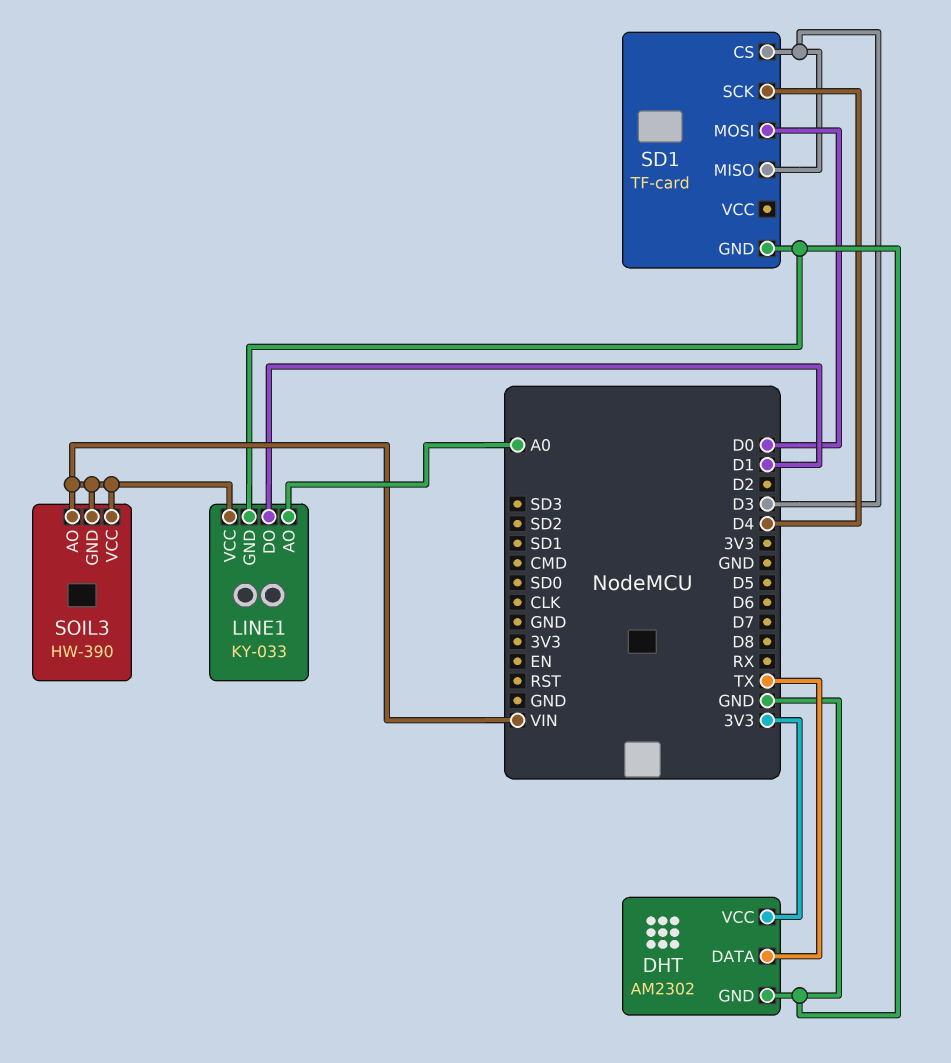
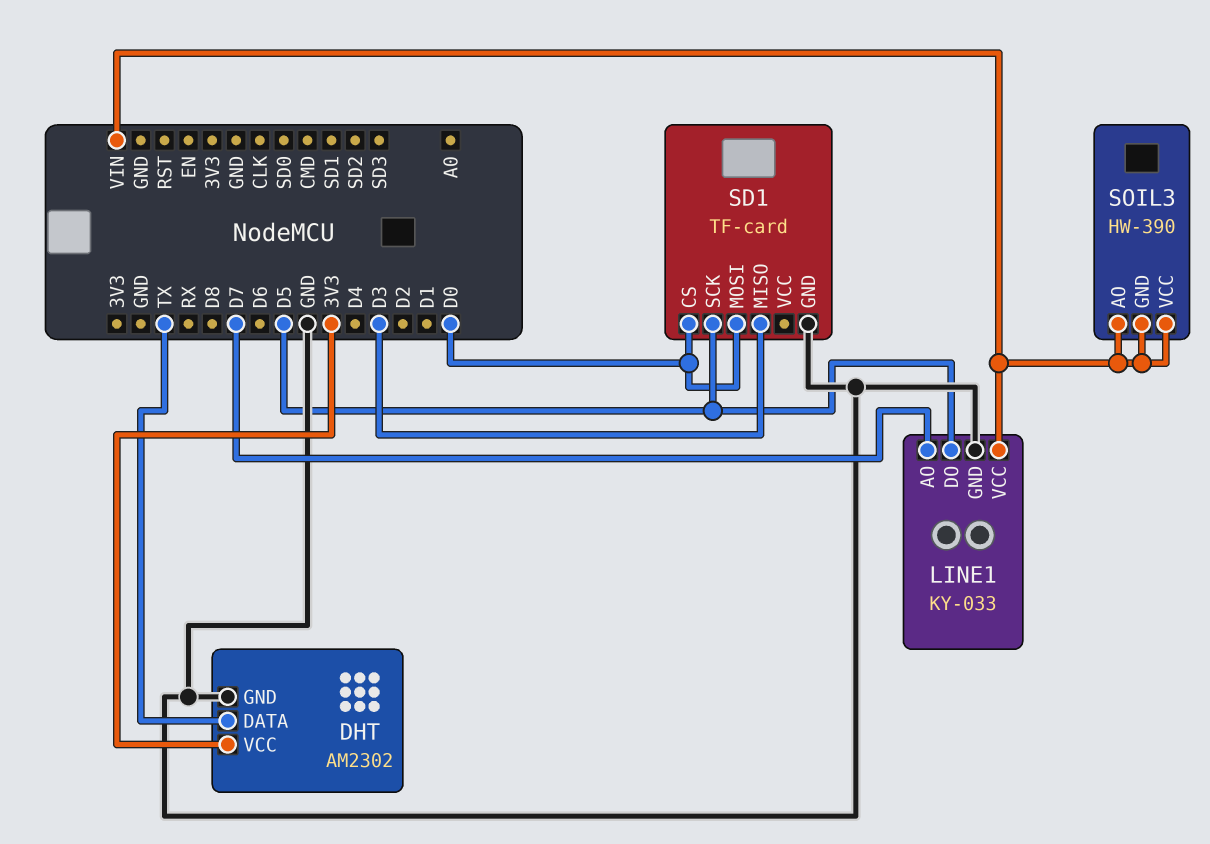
LINE1 pin AO: A0 -> D7
LINE1 pin DO: D1 -> D5
SD1 pin CS: D3 -> D0
SD1 pin SCK: D4 -> D5

